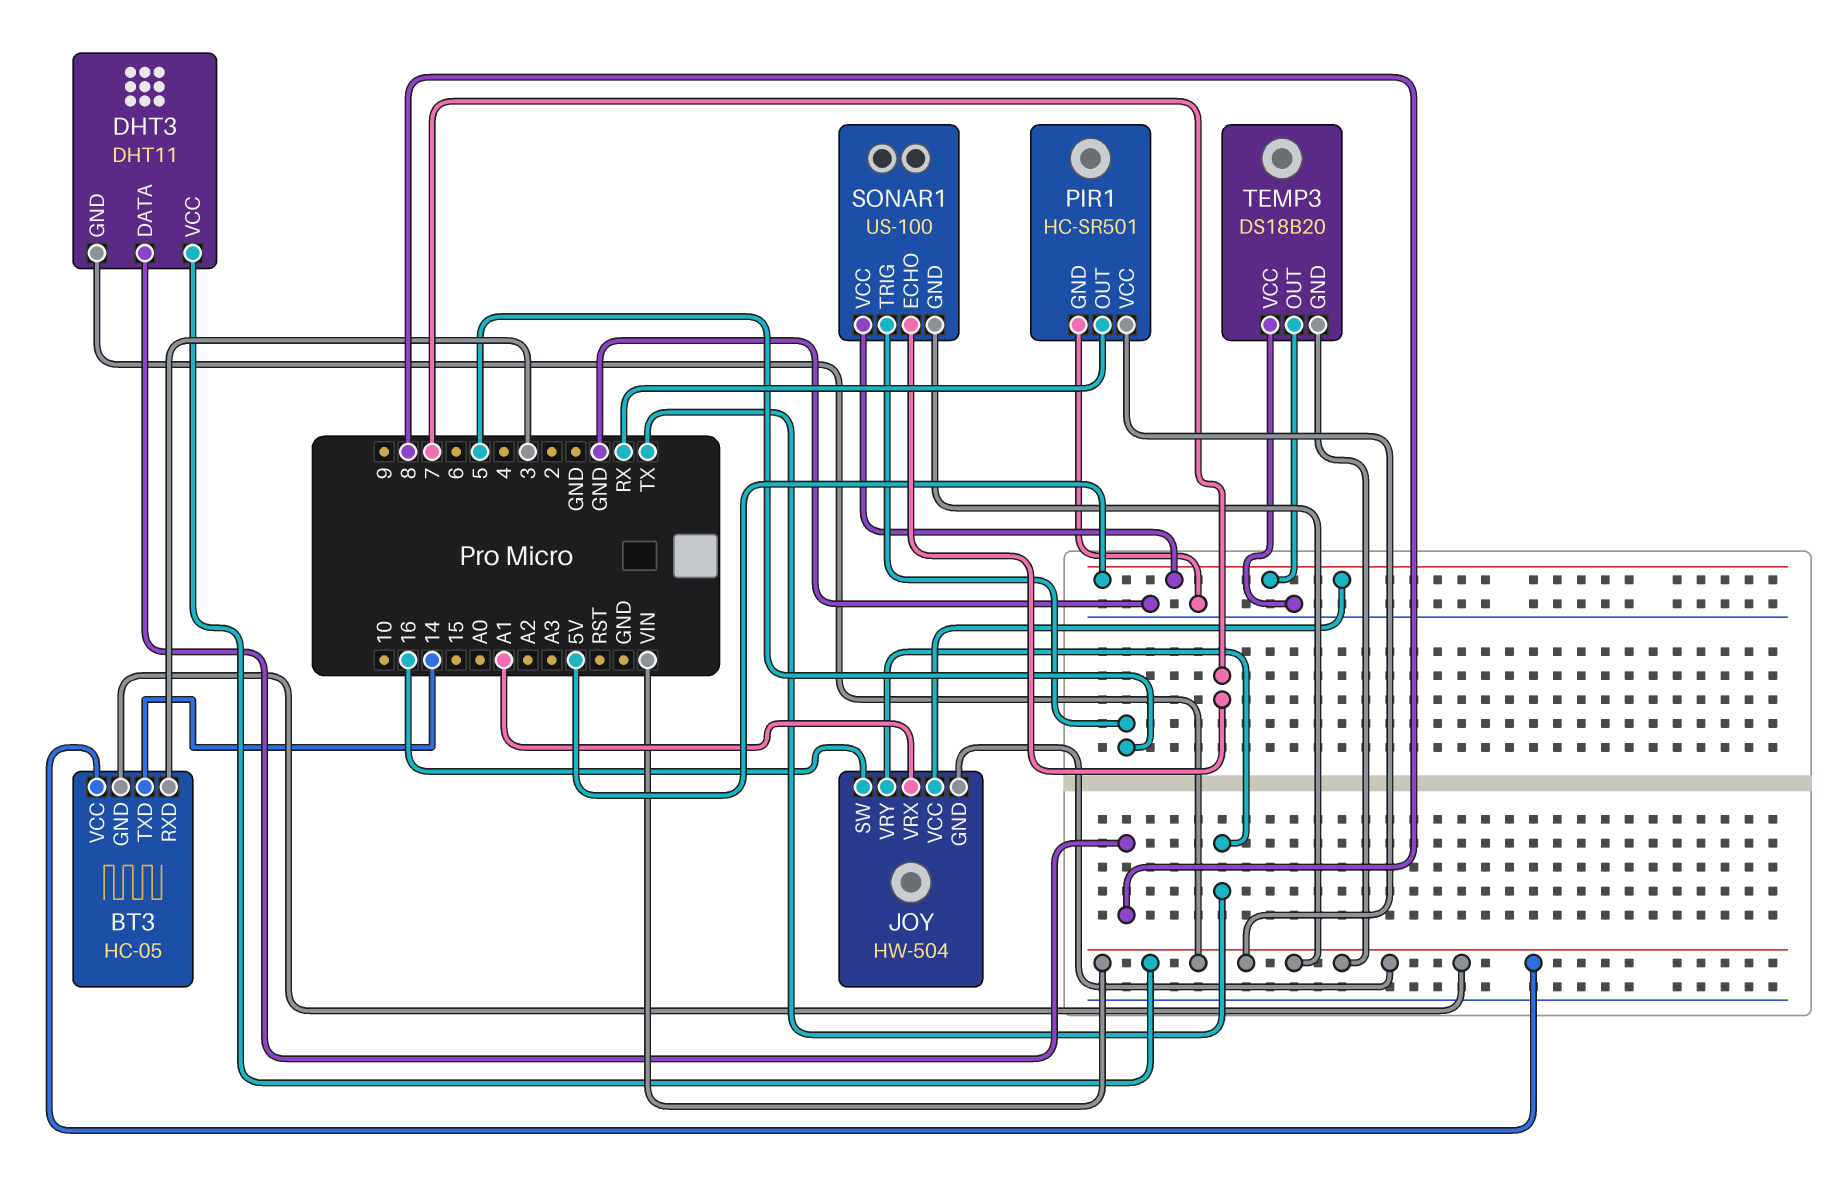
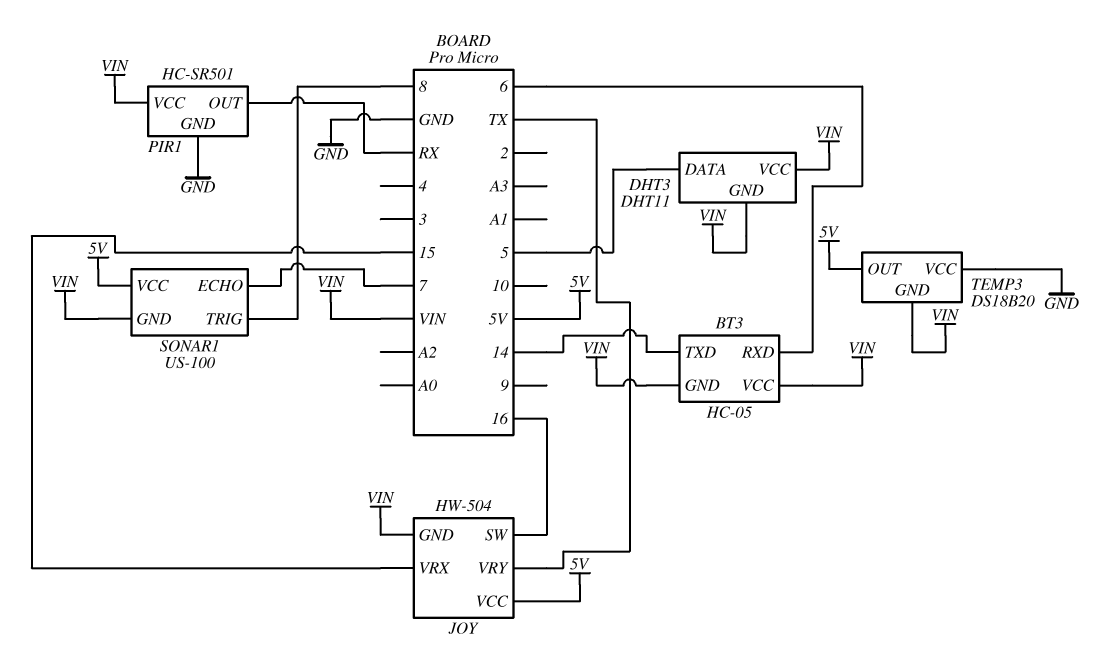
BT3 pin RXD: 3 -> 6
DHT3 pin DATA: 8 -> 5
JOY pin VRX: A1 -> 15
SONAR1 pin TRIG: 5 -> 8

